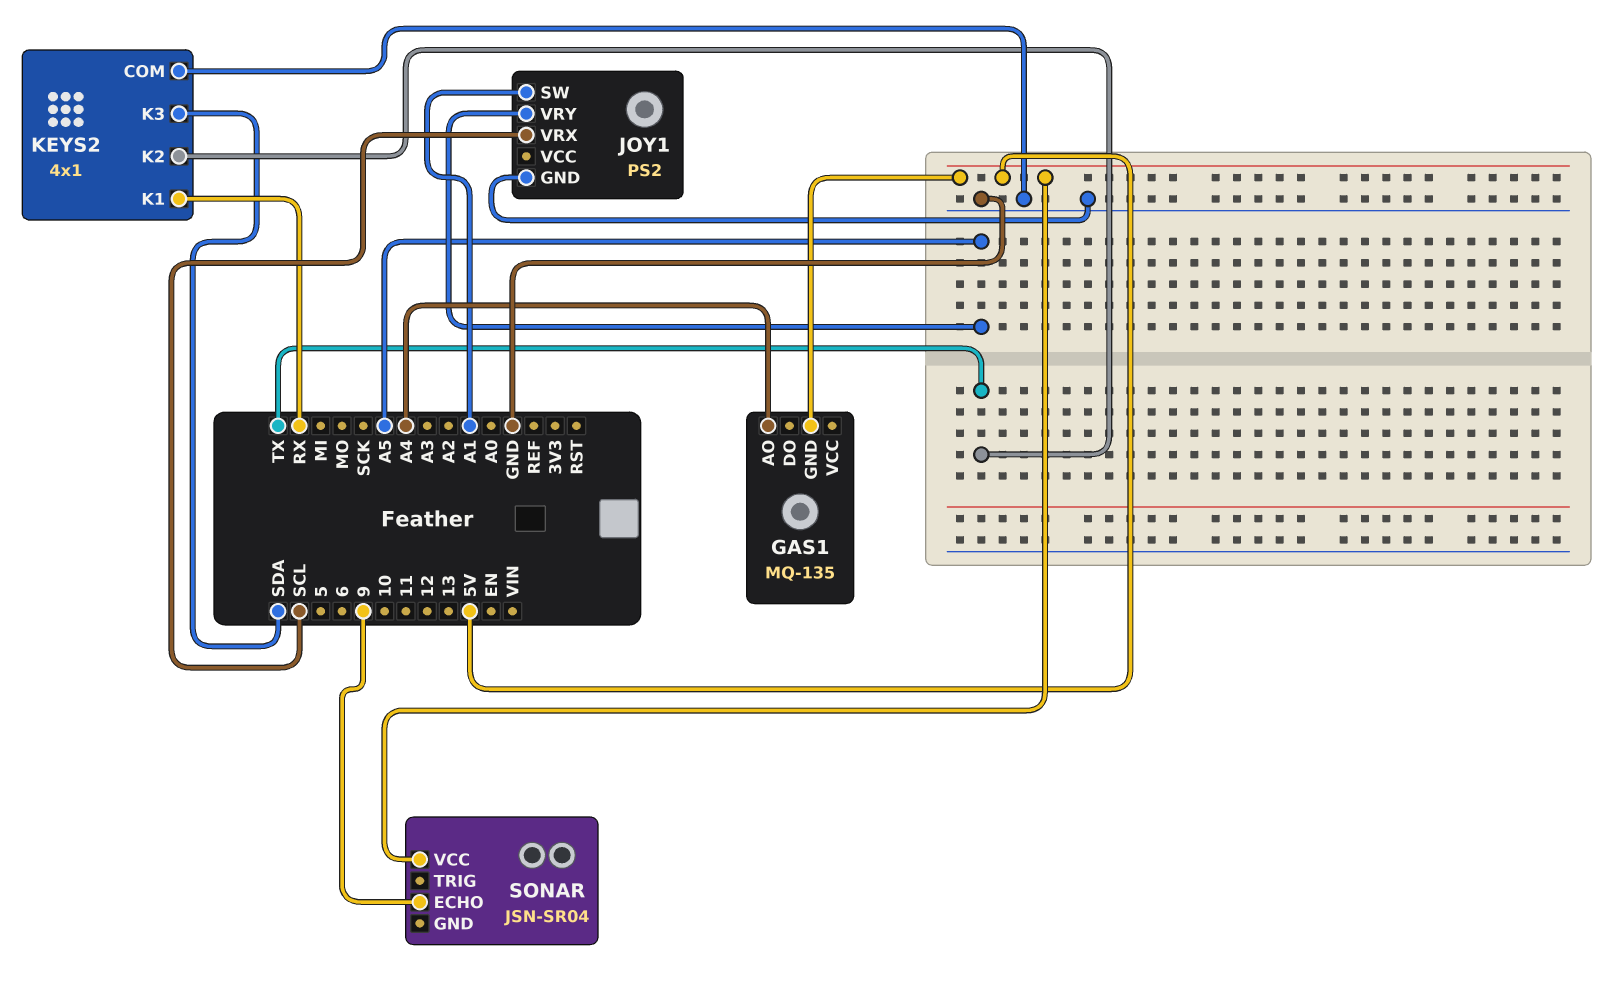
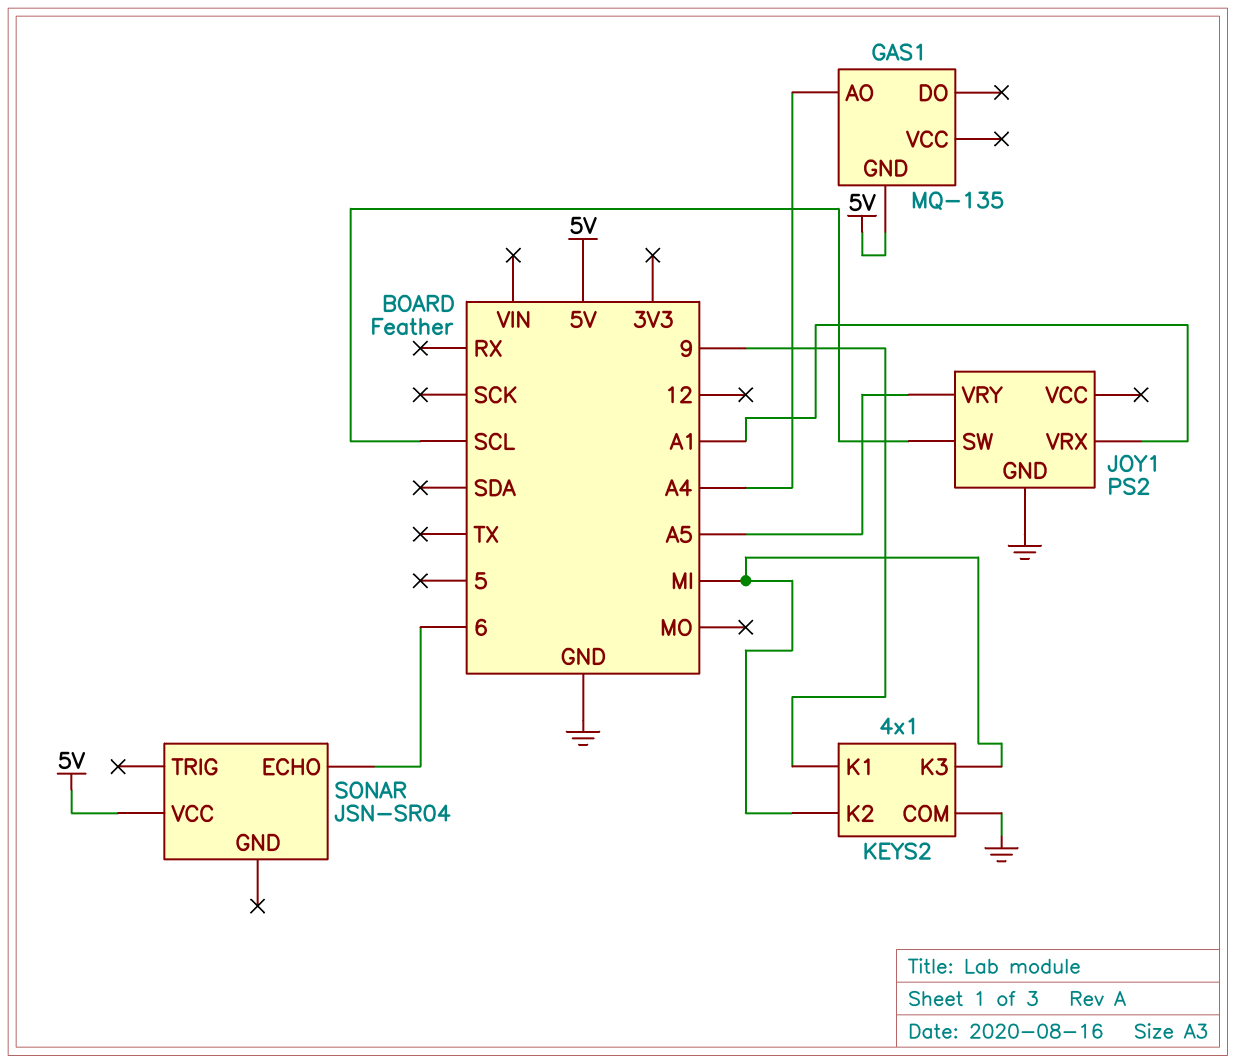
JOY1 pin SW: A1 -> SCL
JOY1 pin VRX: SCL -> A1
KEYS2 pin K1: RX -> 9
KEYS2 pin K2: TX -> MI
KEYS2 pin K3: SDA -> MI
SONAR pin ECHO: 9 -> 6

